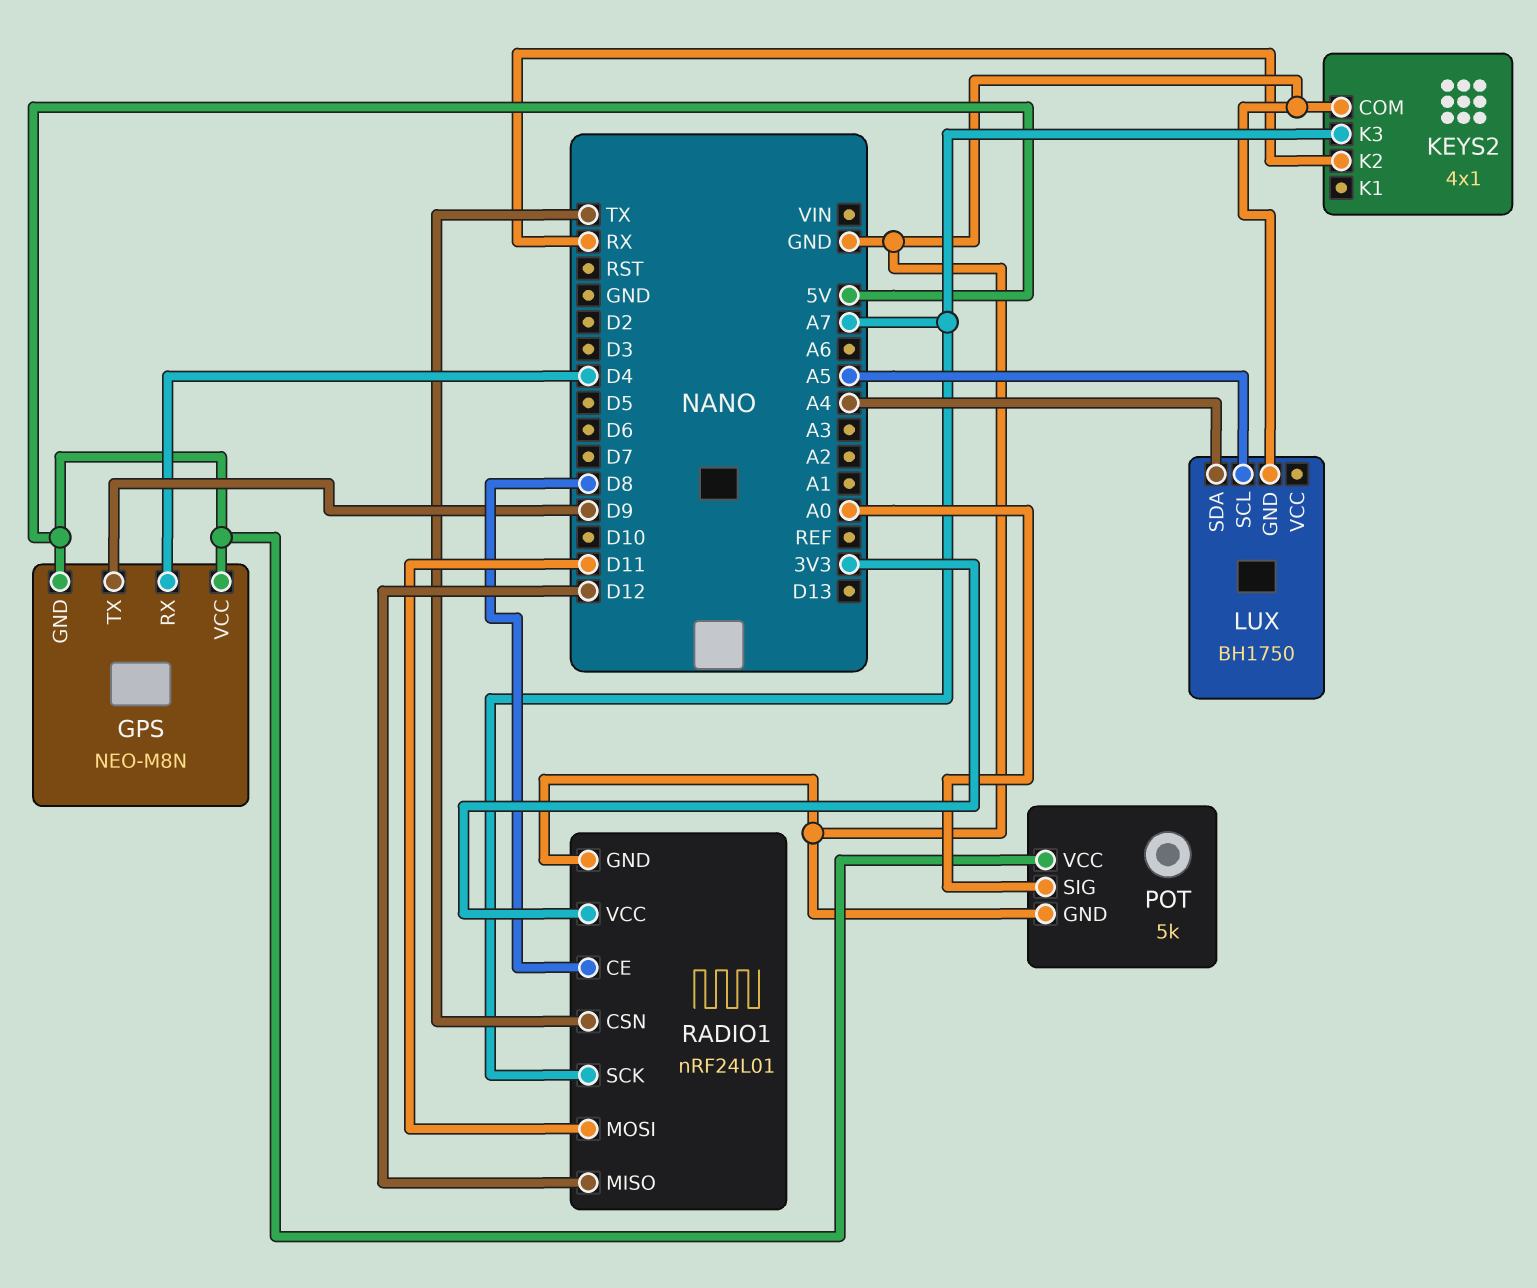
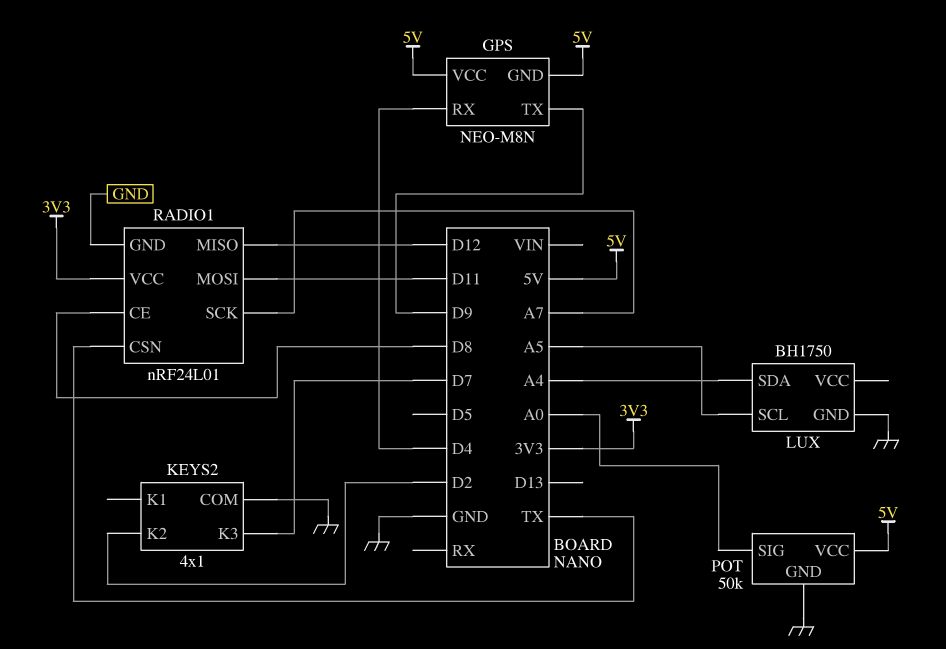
KEYS2 pin K2: RX -> D2
KEYS2 pin K3: A7 -> D7
POT: 5k -> 50k

